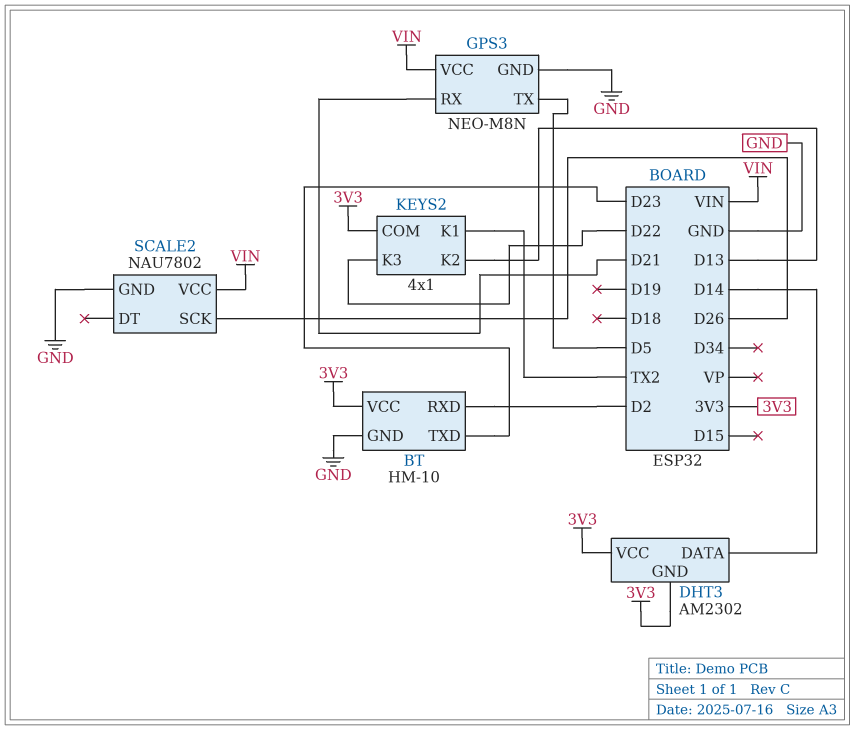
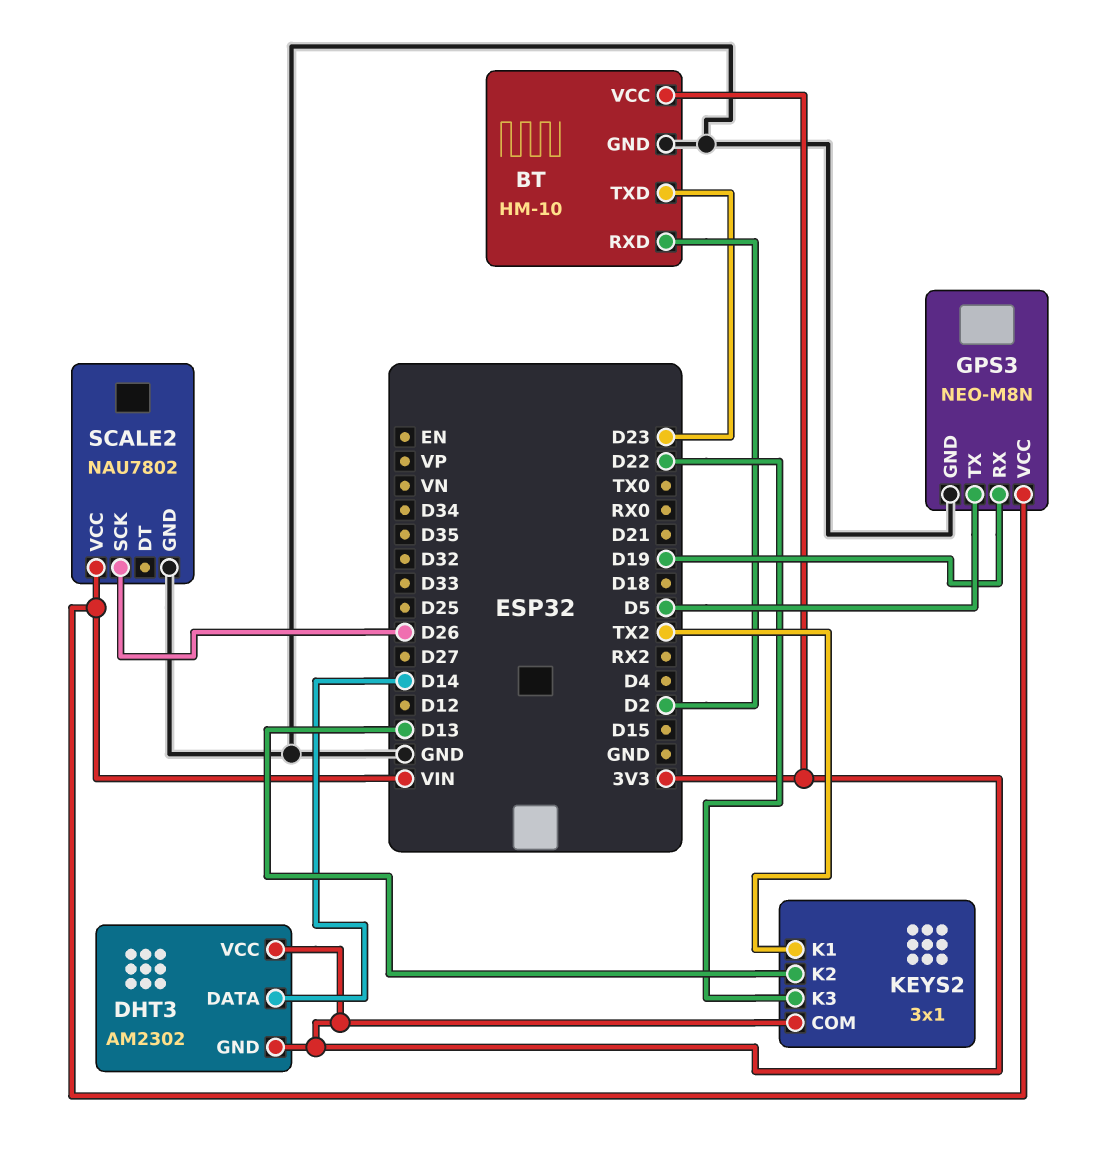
GPS3 pin RX: D21 -> D19
KEYS2: 4x1 -> 3x1

